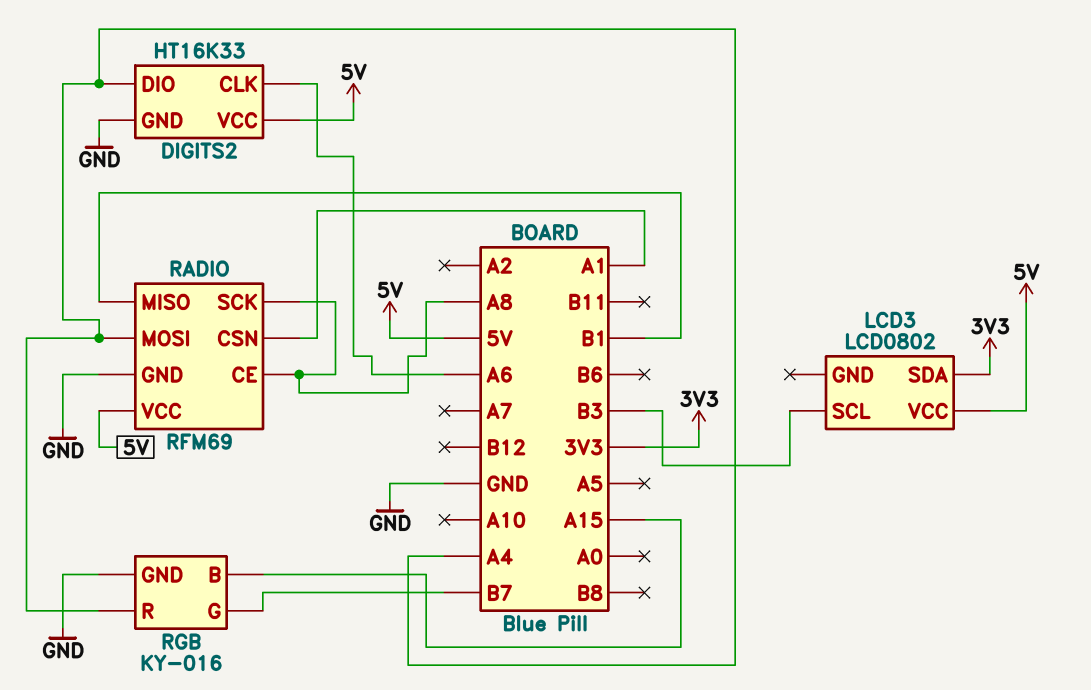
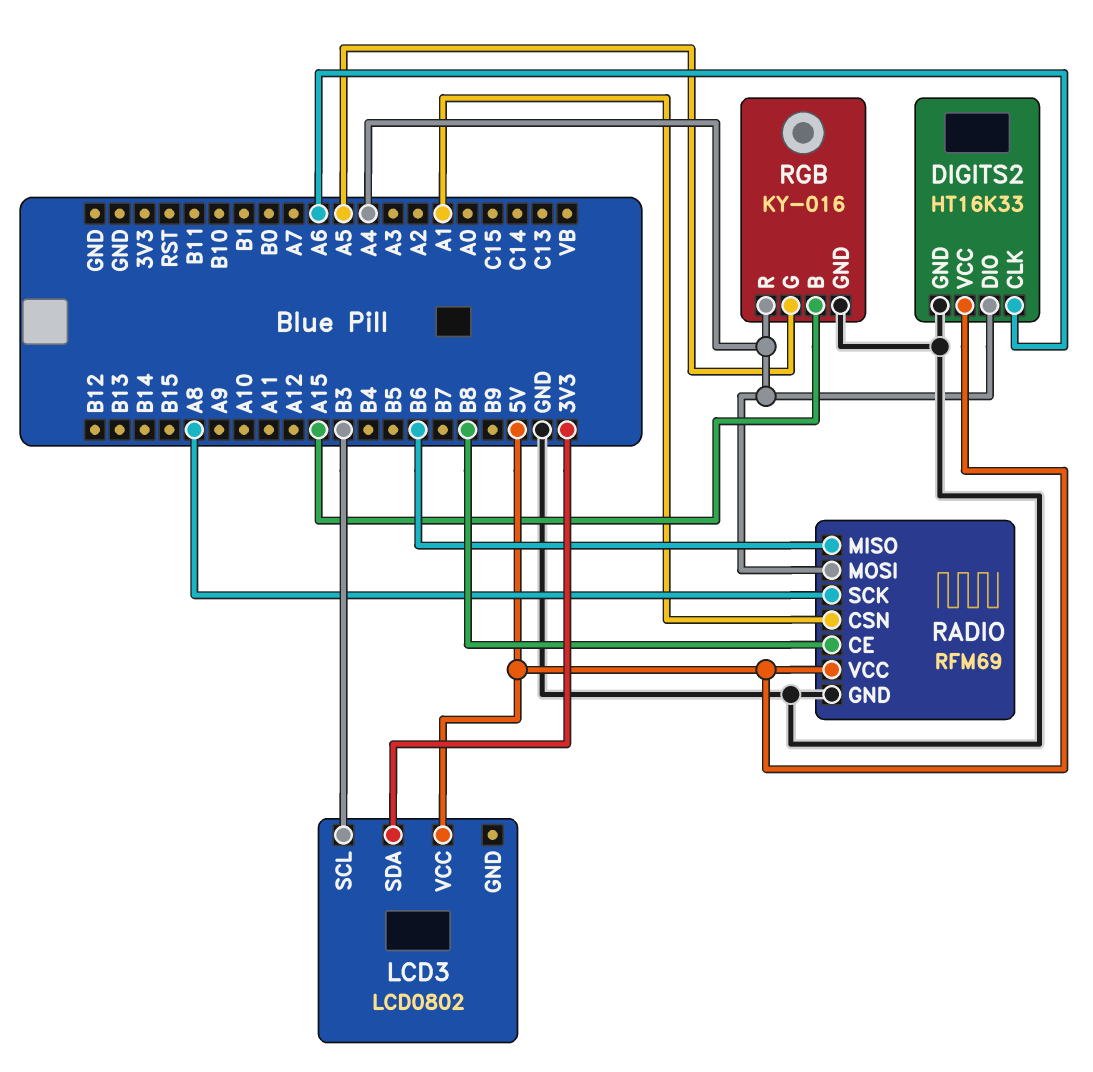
RADIO pin CE: A8 -> B8
RADIO pin MISO: B1 -> B6
RGB pin G: B7 -> A5

